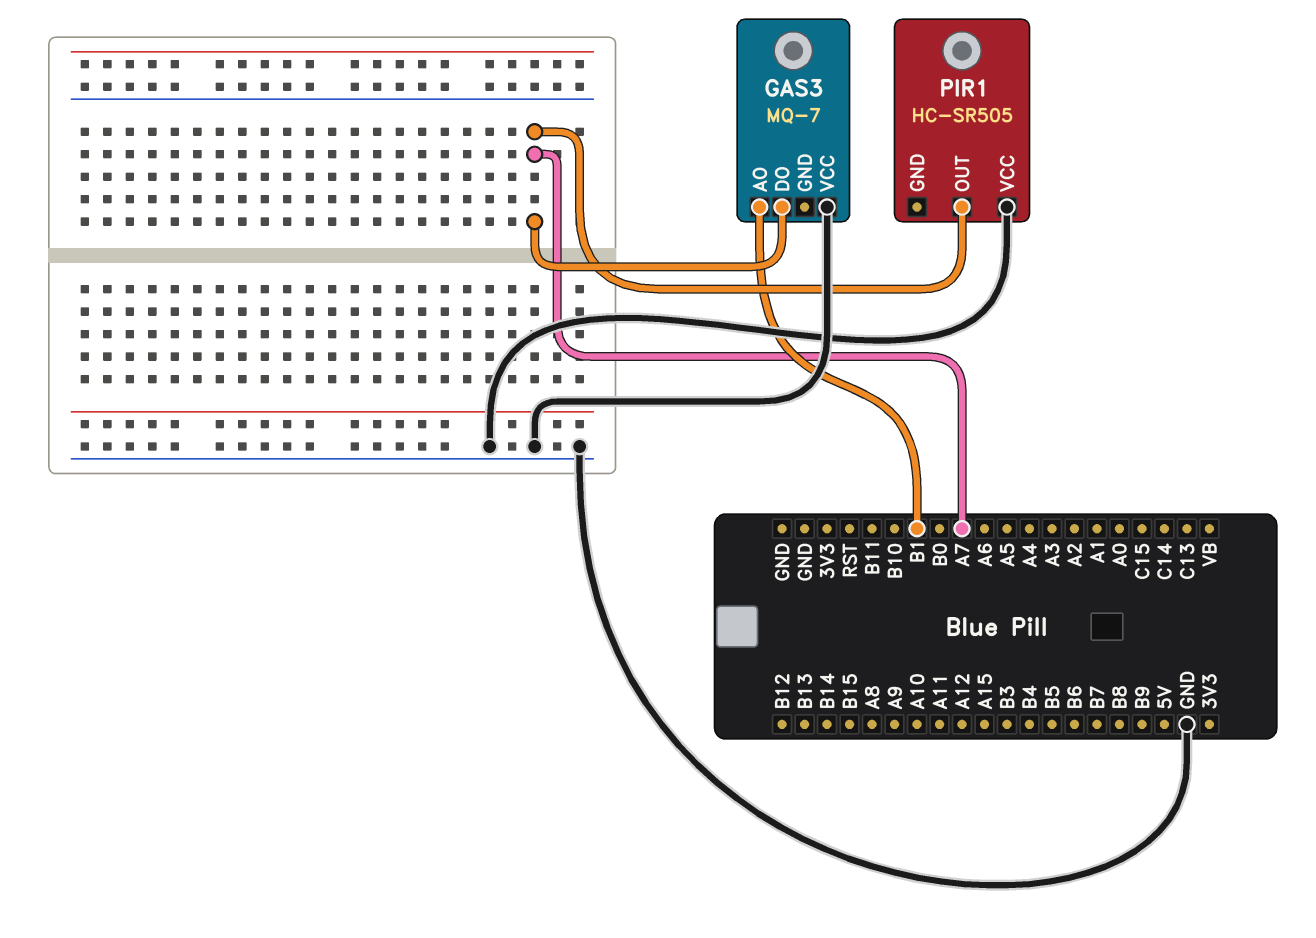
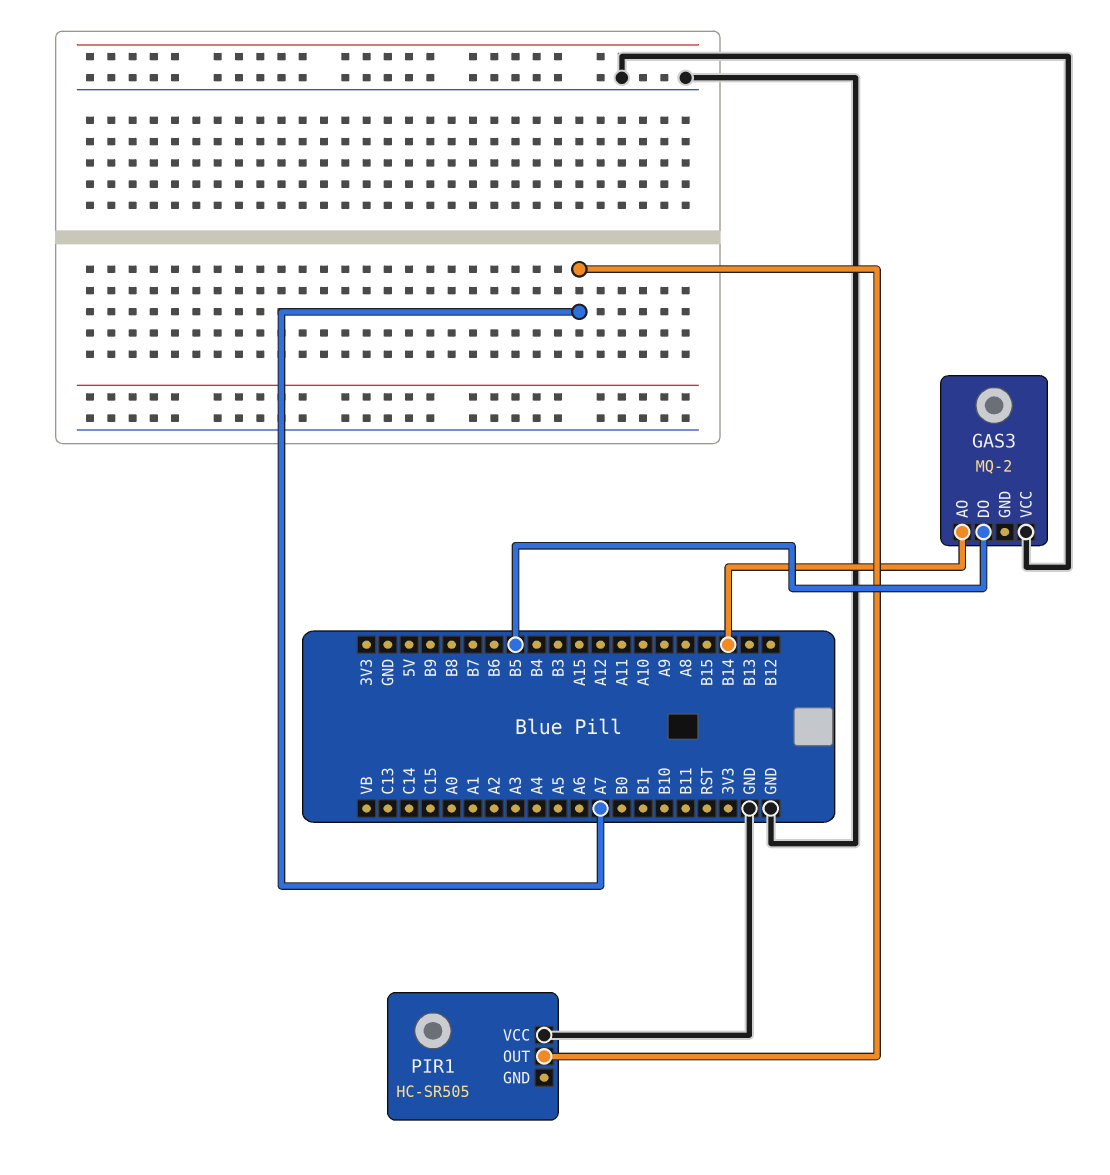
GAS3: MQ-7 -> MQ-2
GAS3 pin AO: B1 -> B14
GAS3 pin DO: A7 -> B5

